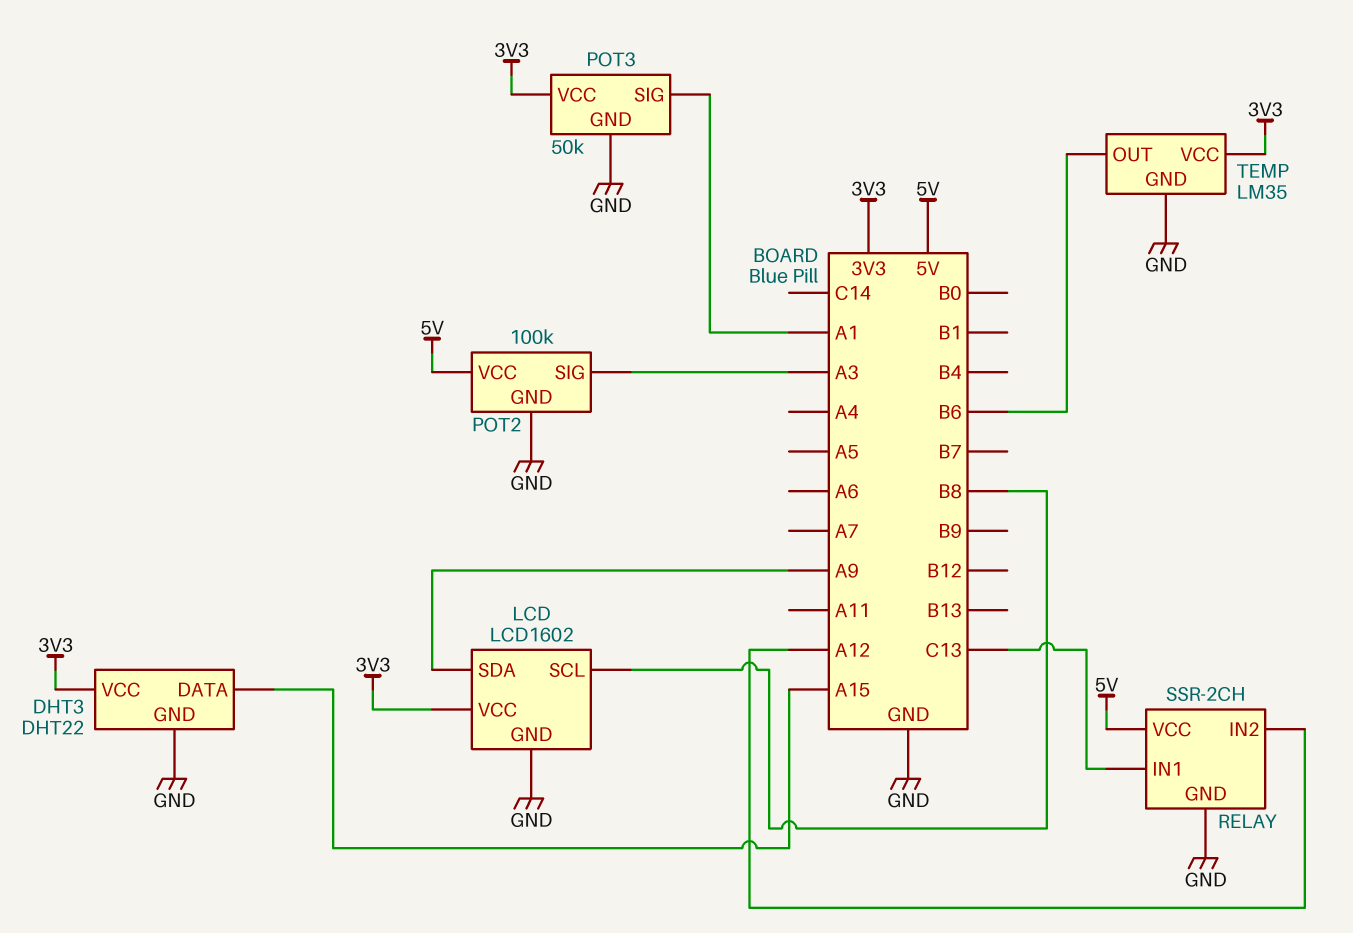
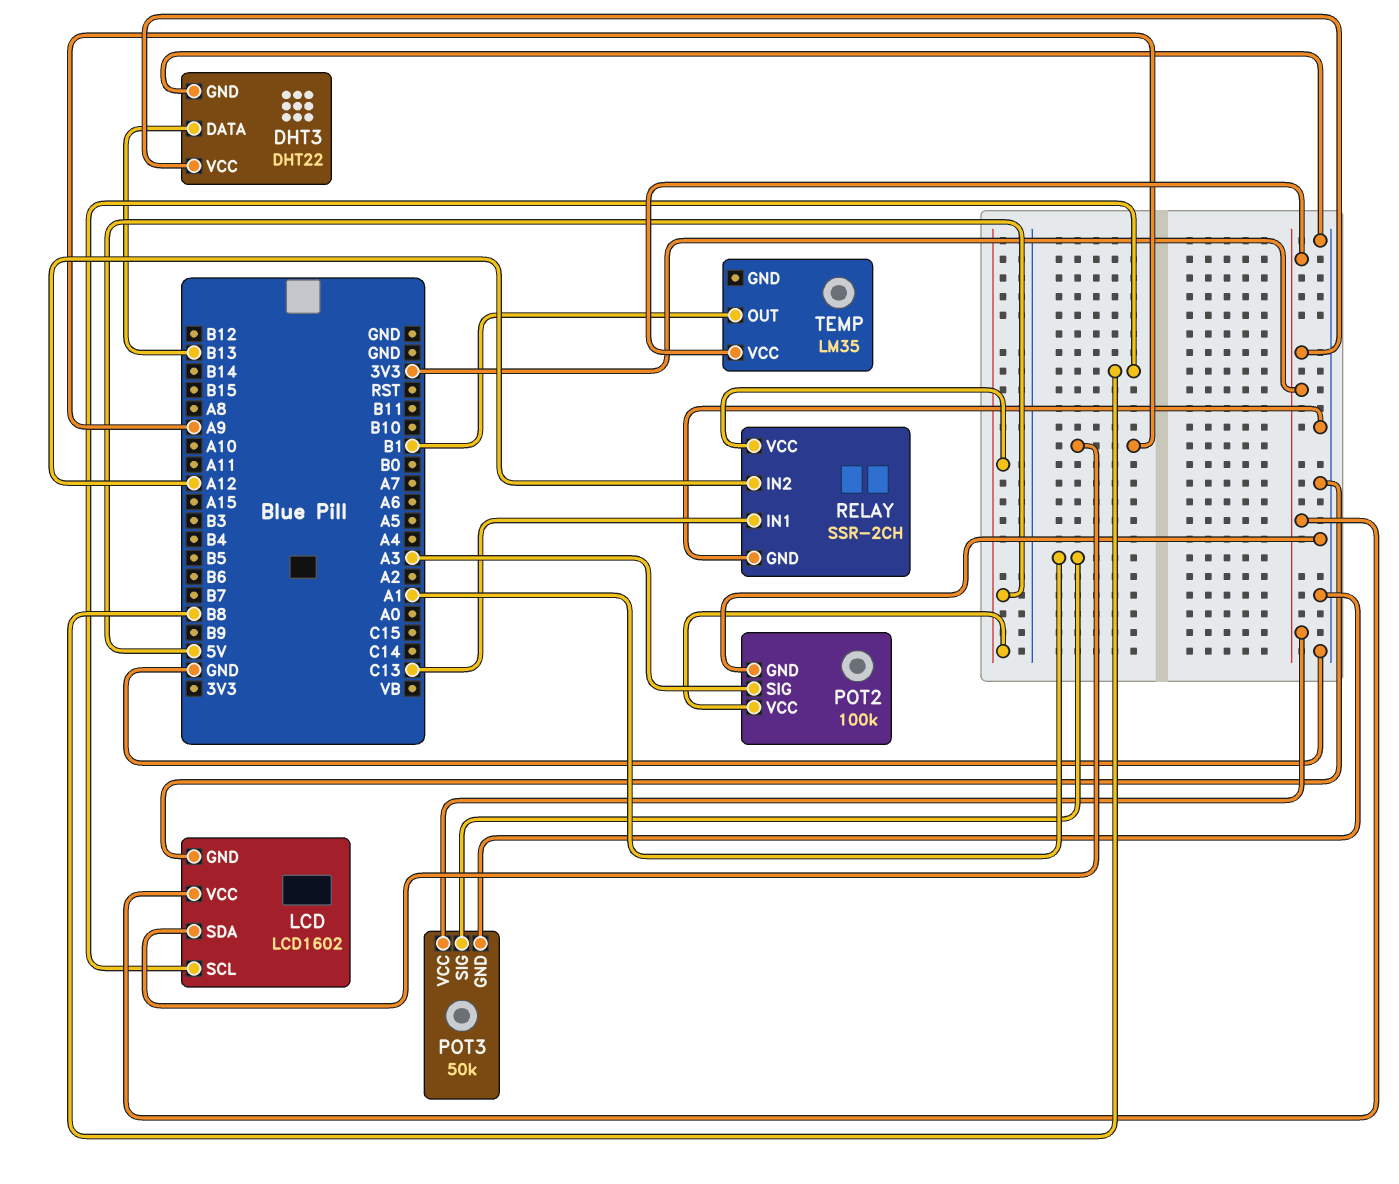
DHT3 pin DATA: A15 -> B13
TEMP pin GND: GND -> none
TEMP pin OUT: B6 -> B1

